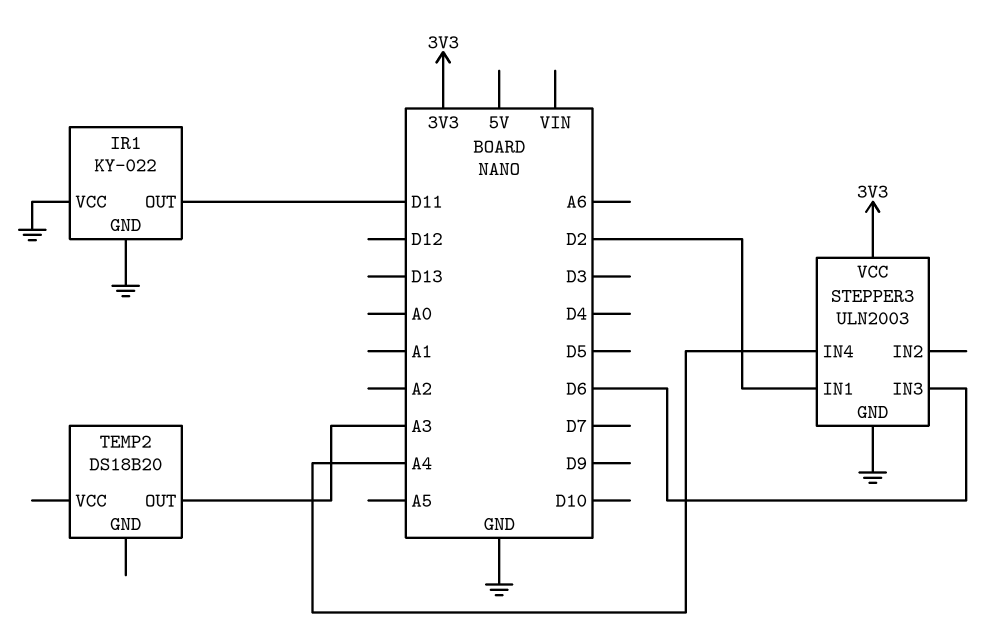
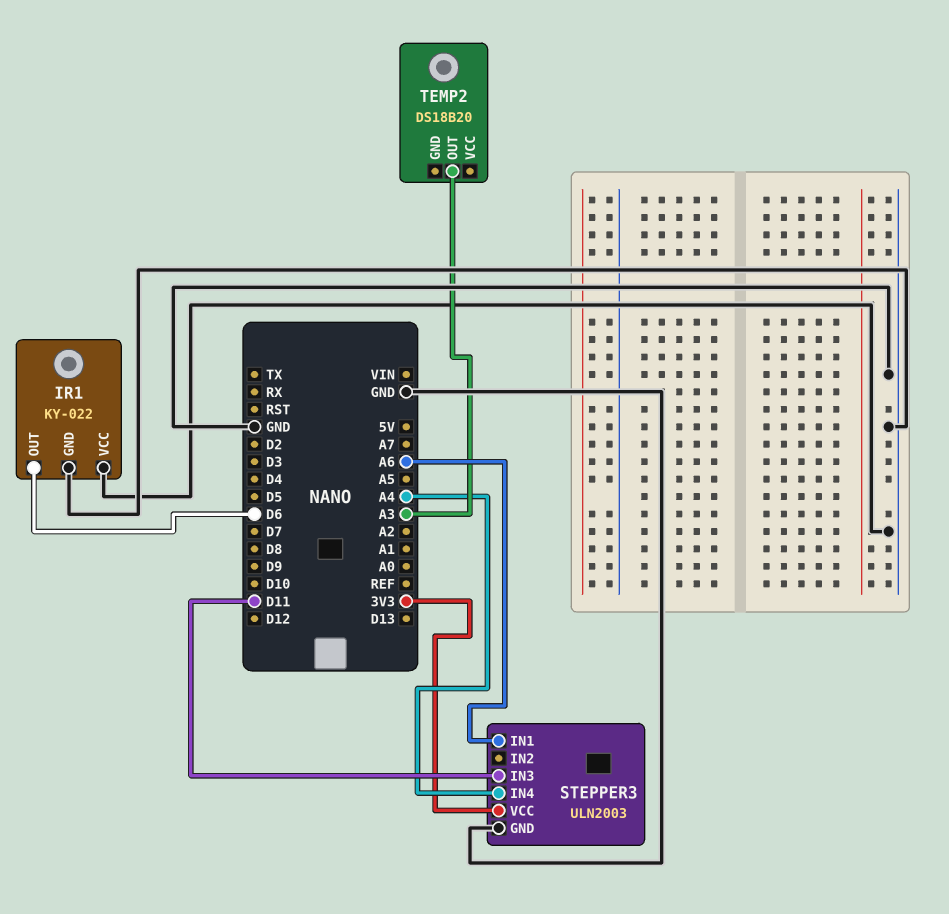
IR1 pin OUT: D11 -> D6
STEPPER3 pin IN1: D2 -> A6
STEPPER3 pin IN3: D6 -> D11

